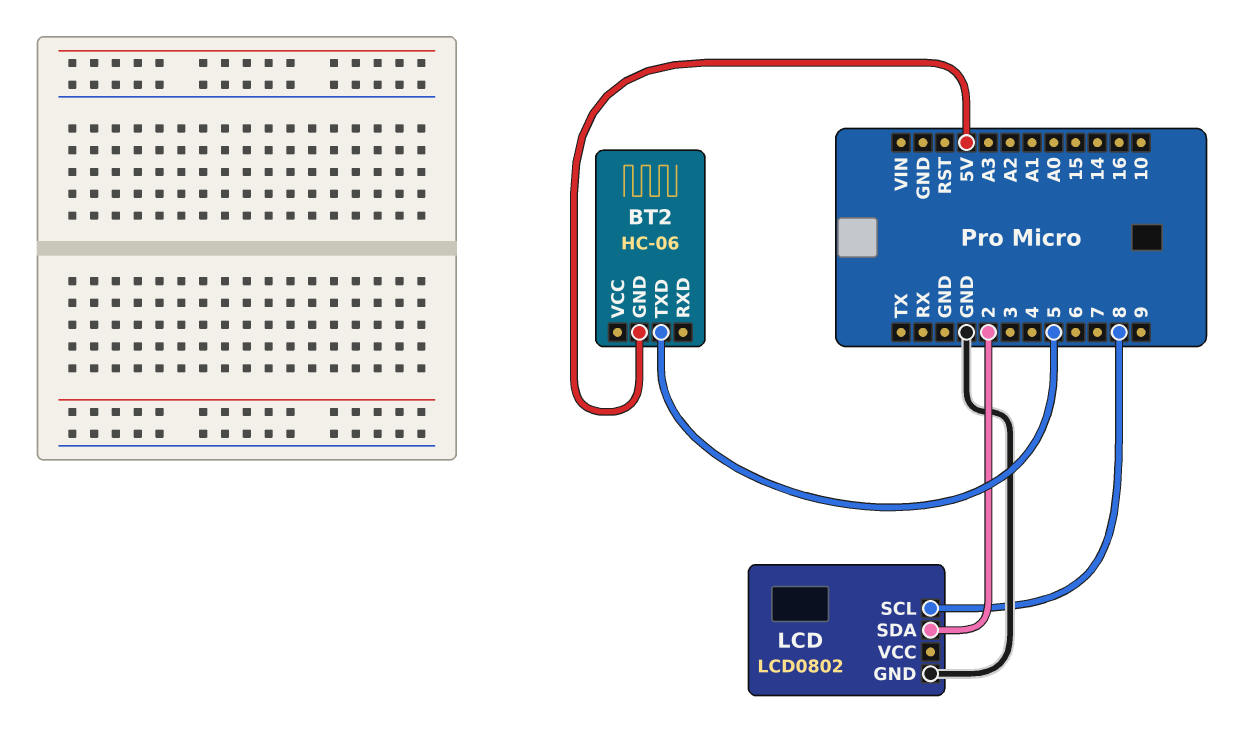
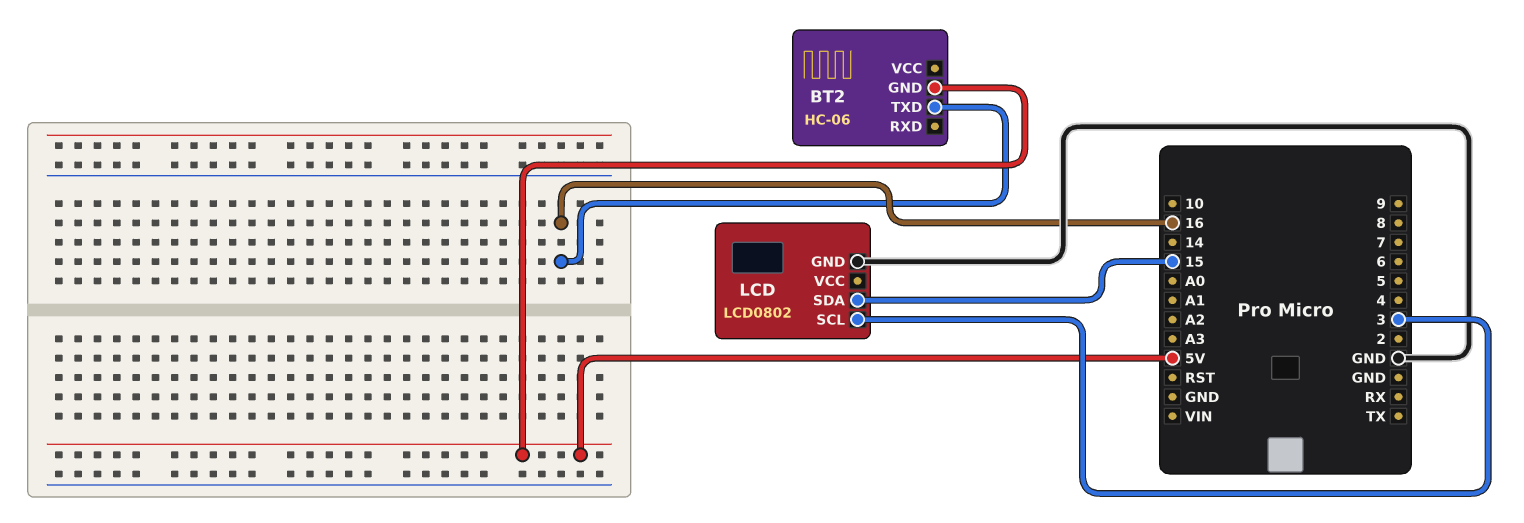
BT2 pin TXD: 5 -> 16
LCD pin SCL: 8 -> 3
LCD pin SDA: 2 -> 15

